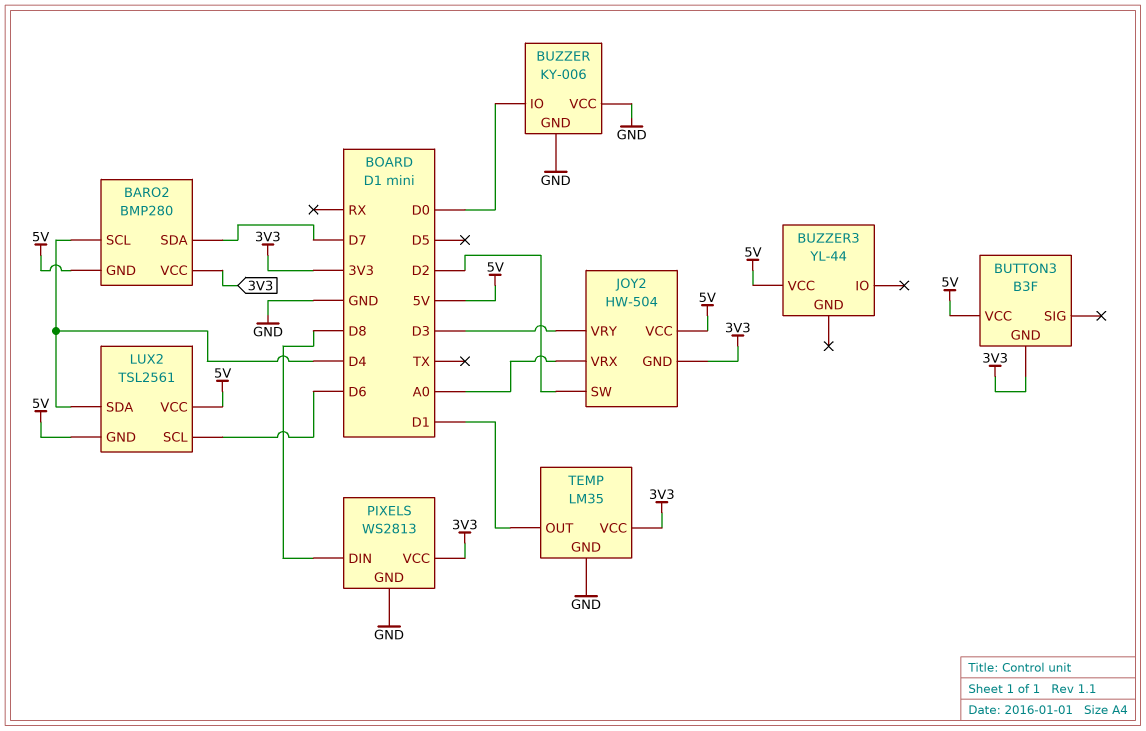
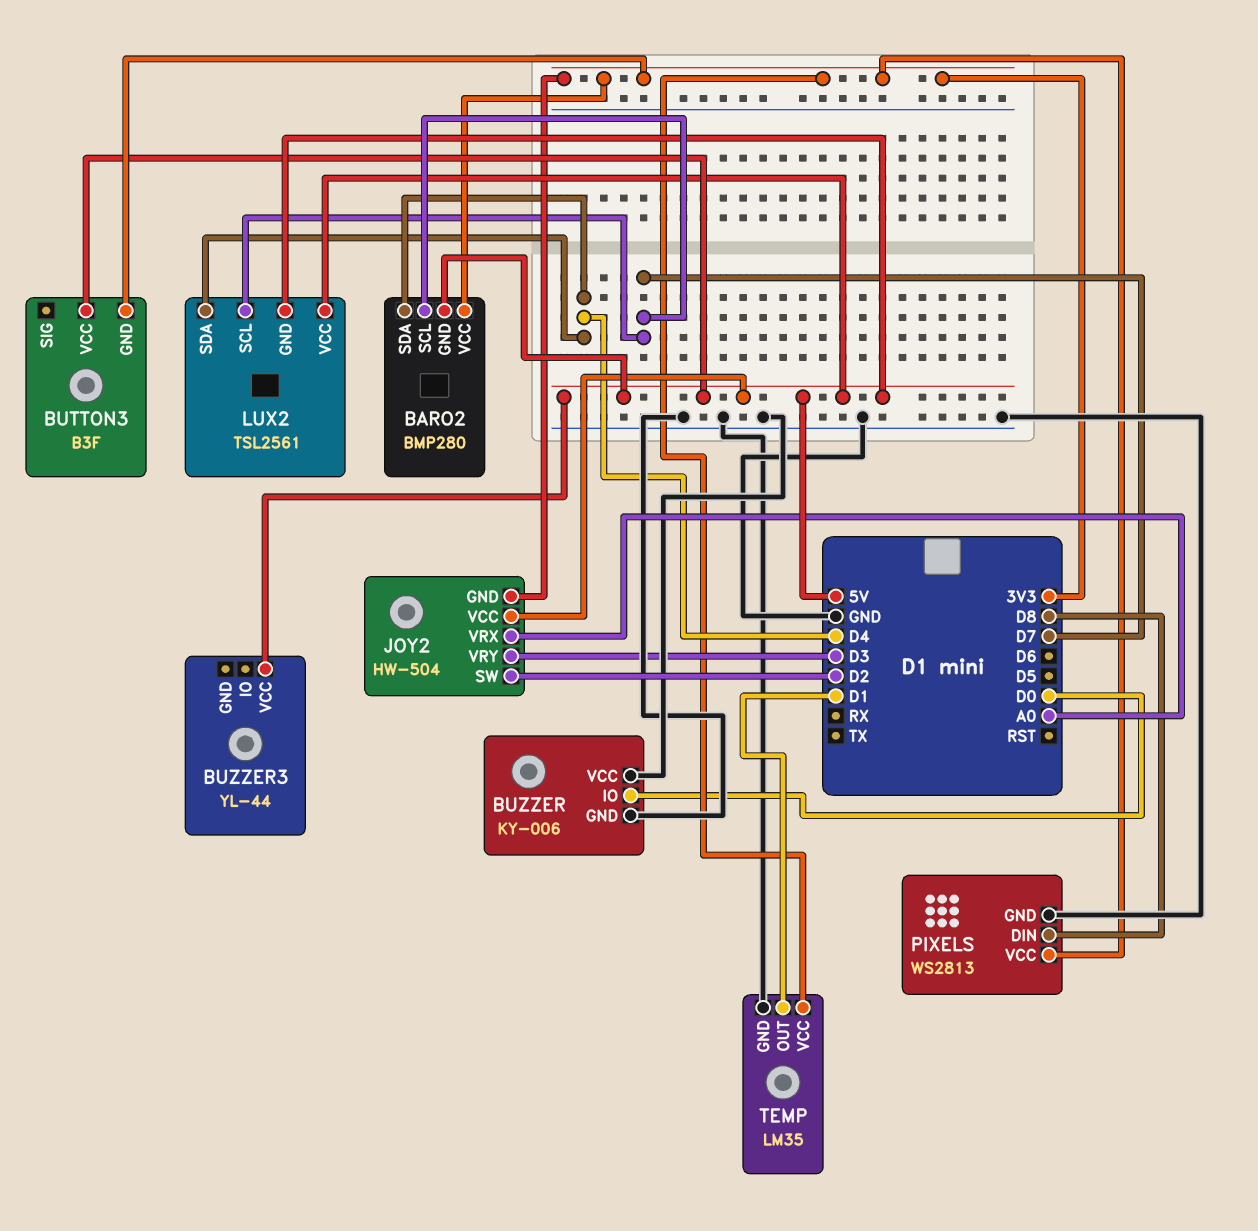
BARO2 pin SCL: D4 -> D7
BARO2 pin SDA: D7 -> D4
LUX2 pin SCL: D6 -> D7

